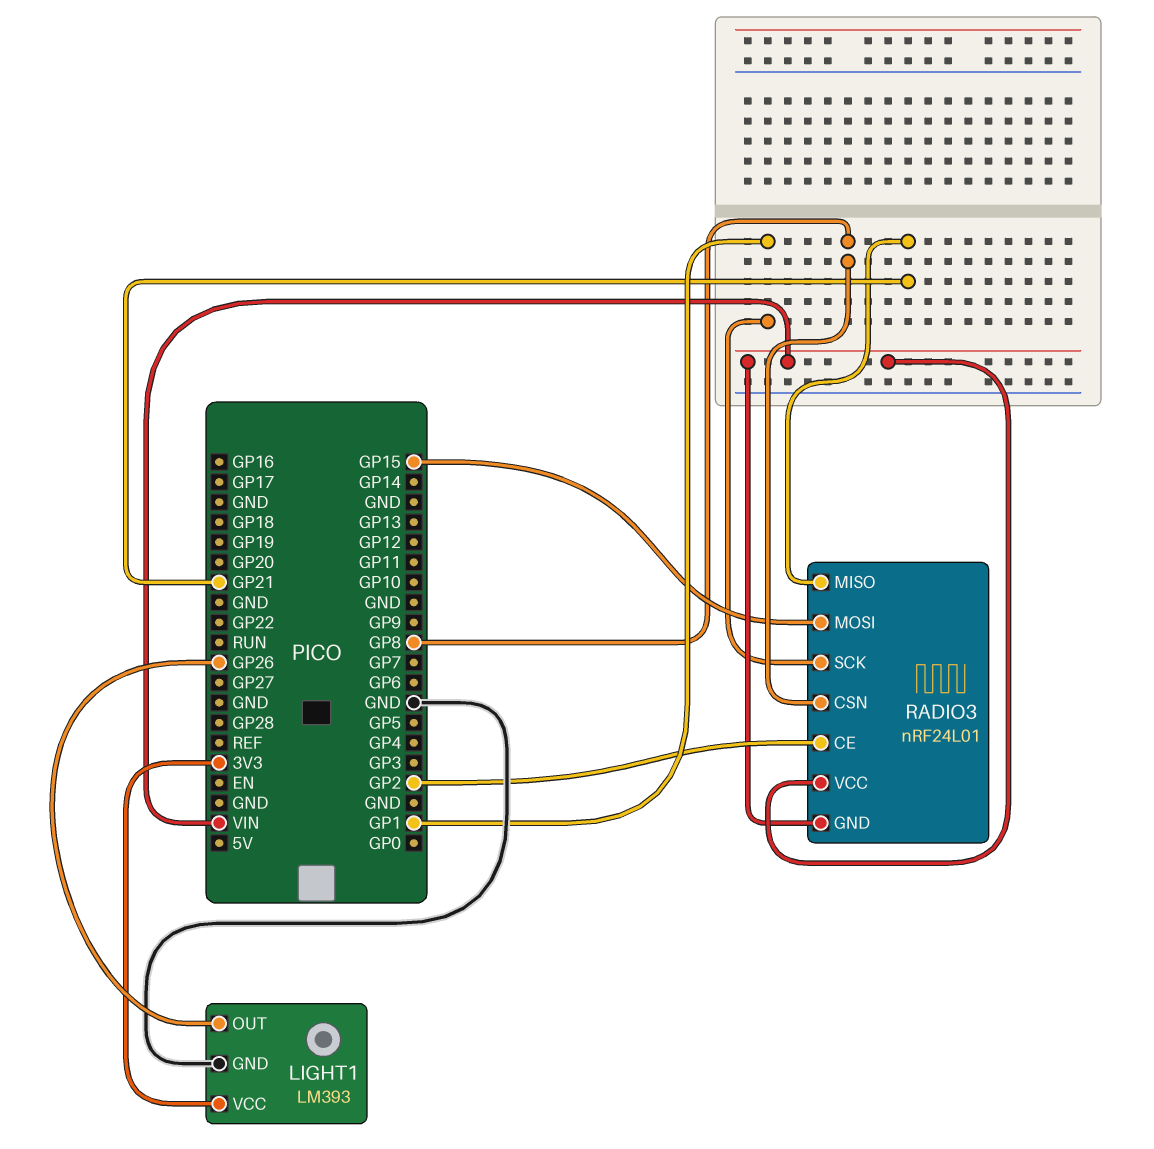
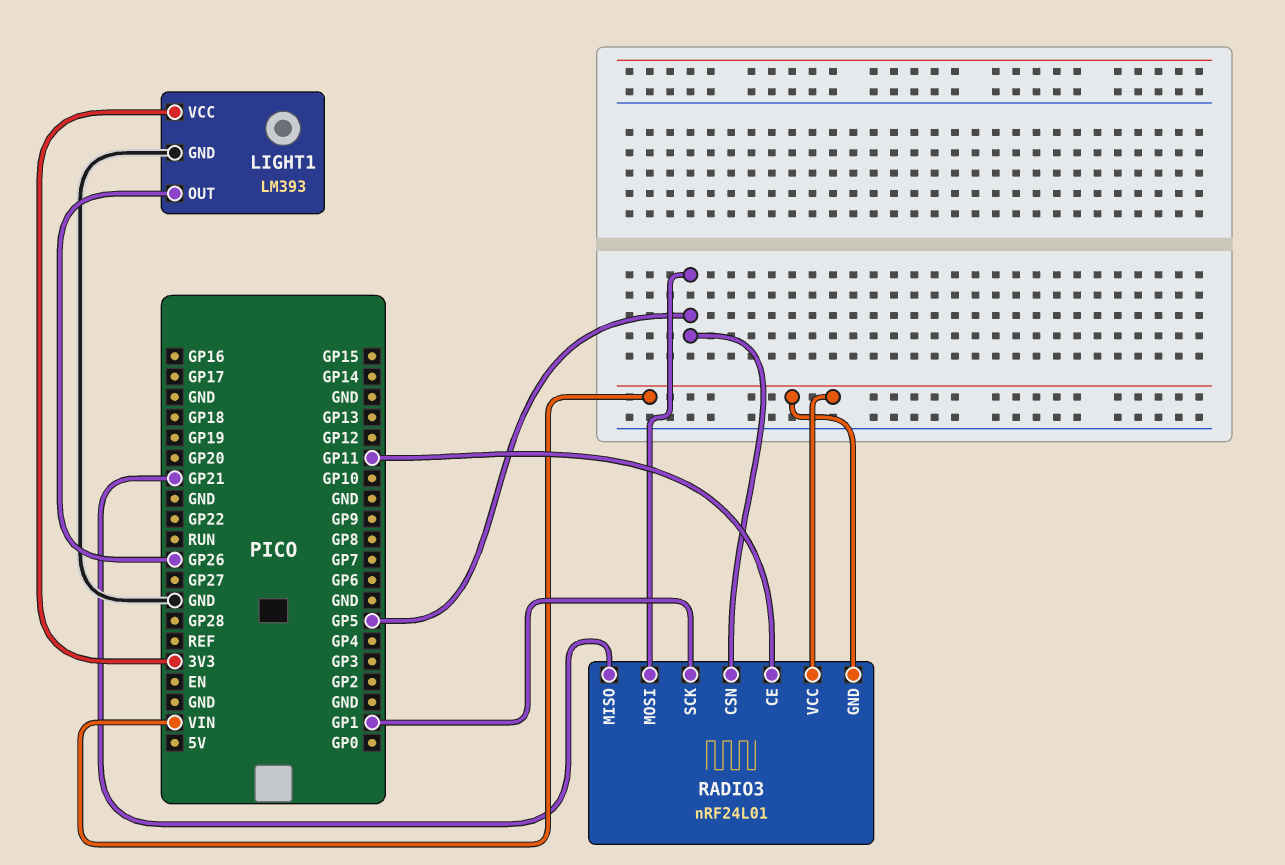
RADIO3 pin CE: GP2 -> GP11
RADIO3 pin CSN: GP8 -> GP5
RADIO3 pin MOSI: GP15 -> GP5

